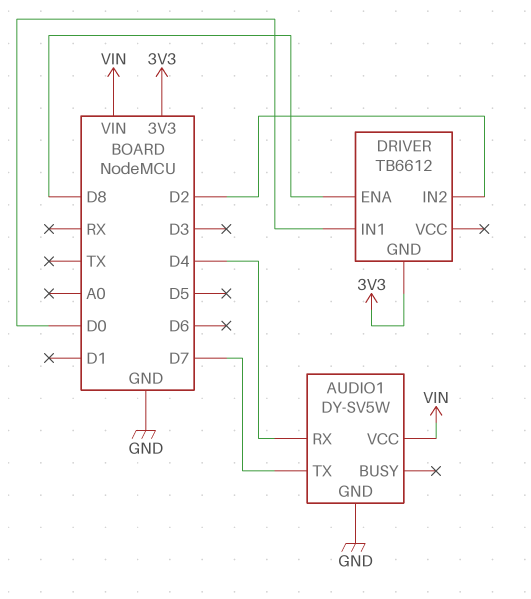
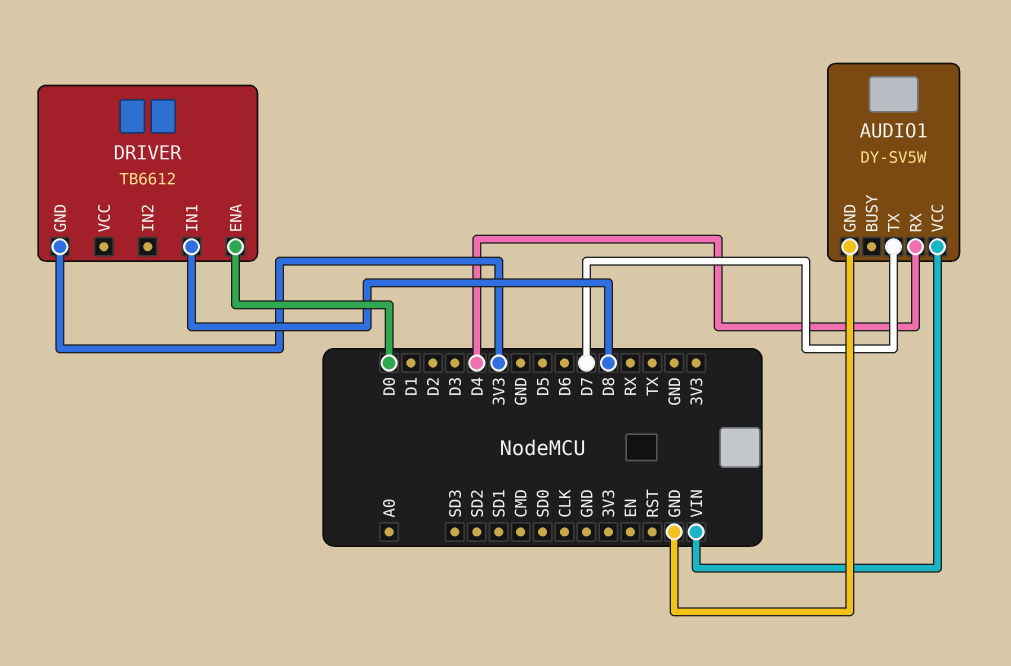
DRIVER pin ENA: D8 -> D0
DRIVER pin IN1: D0 -> D8
DRIVER pin IN2: D2 -> none

